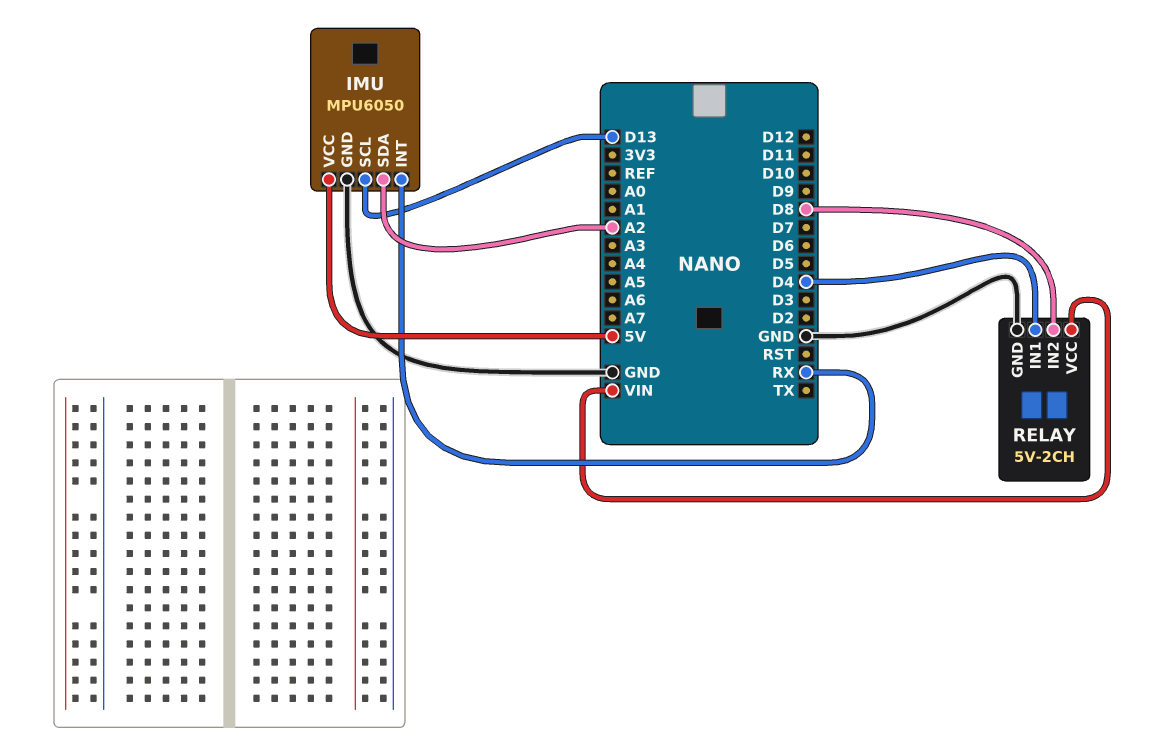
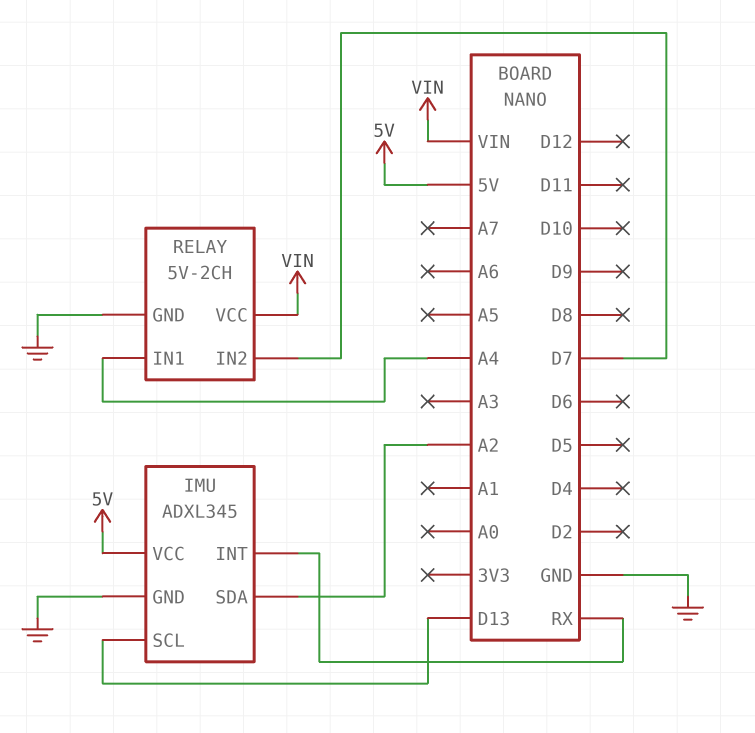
IMU: MPU6050 -> ADXL345
RELAY pin IN1: D4 -> A4
RELAY pin IN2: D8 -> D7

